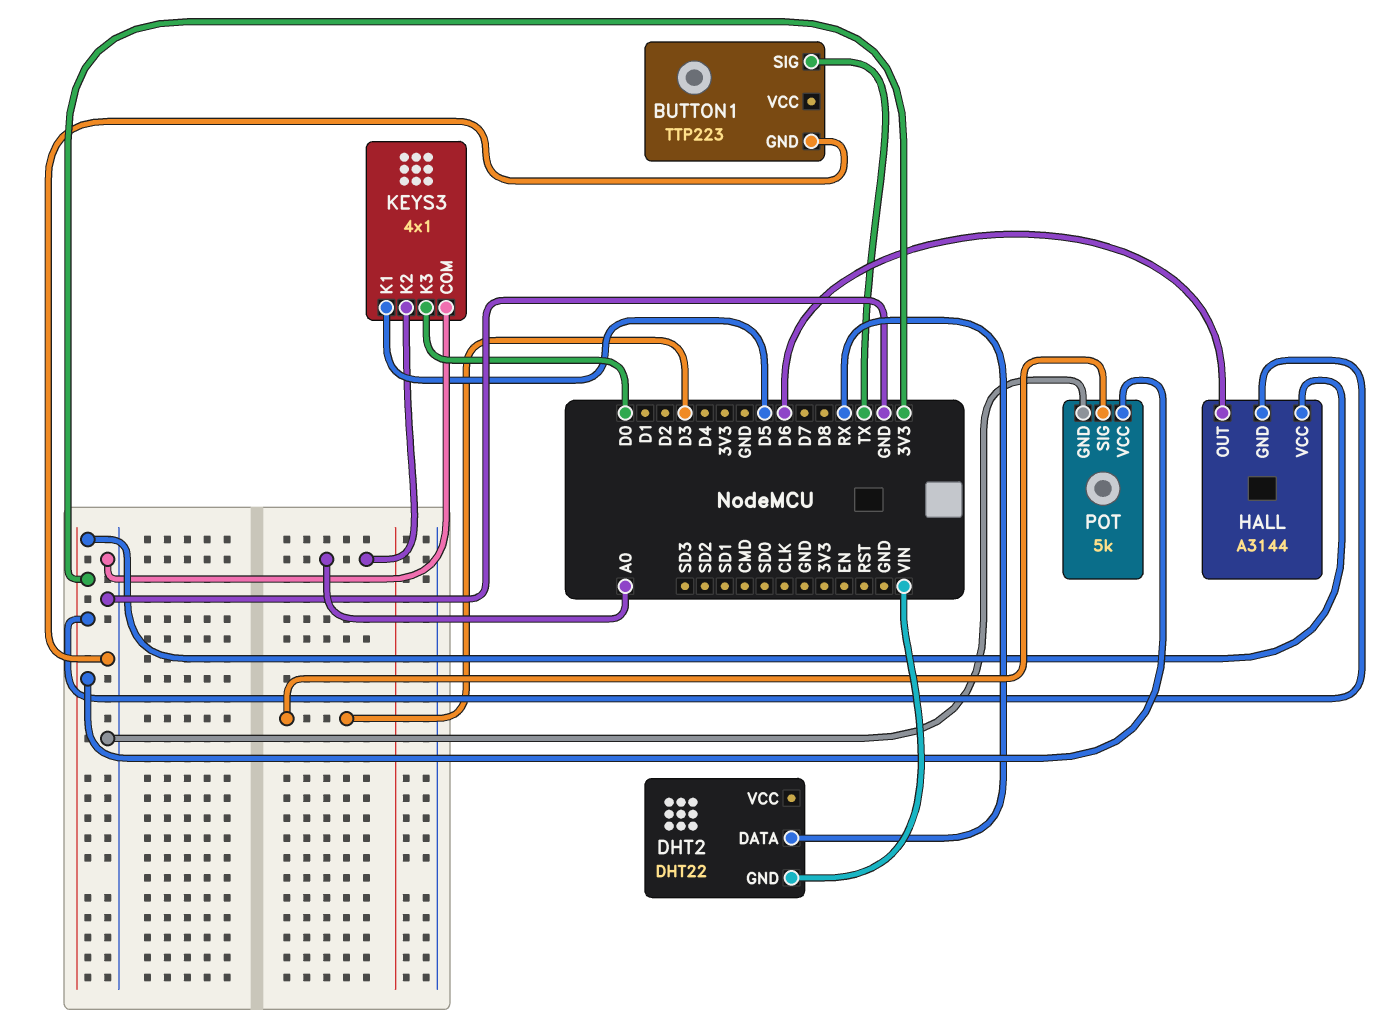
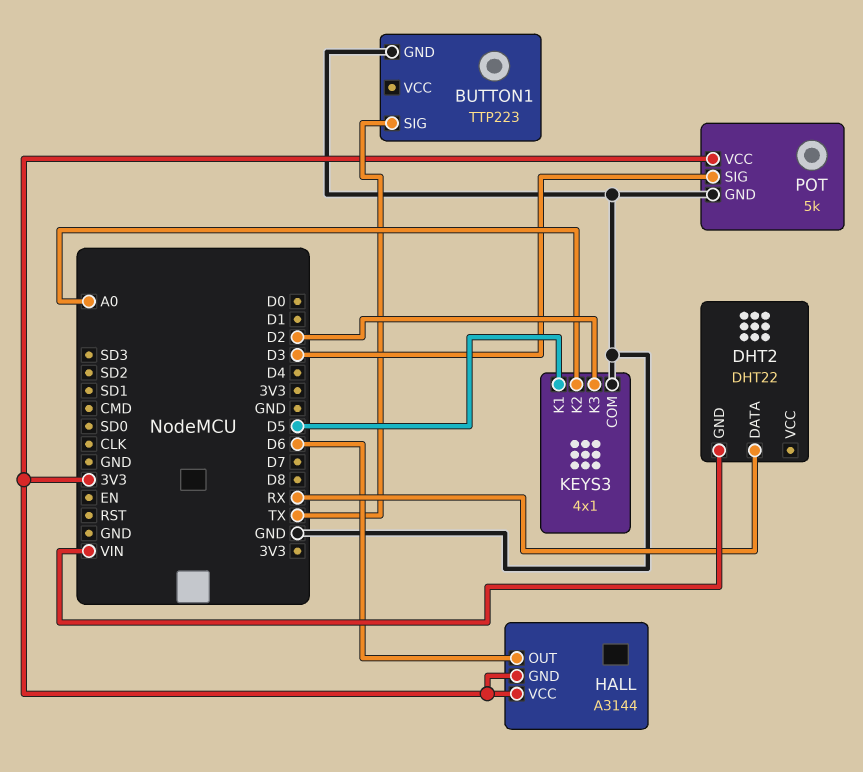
KEYS3 pin K3: D0 -> D2

